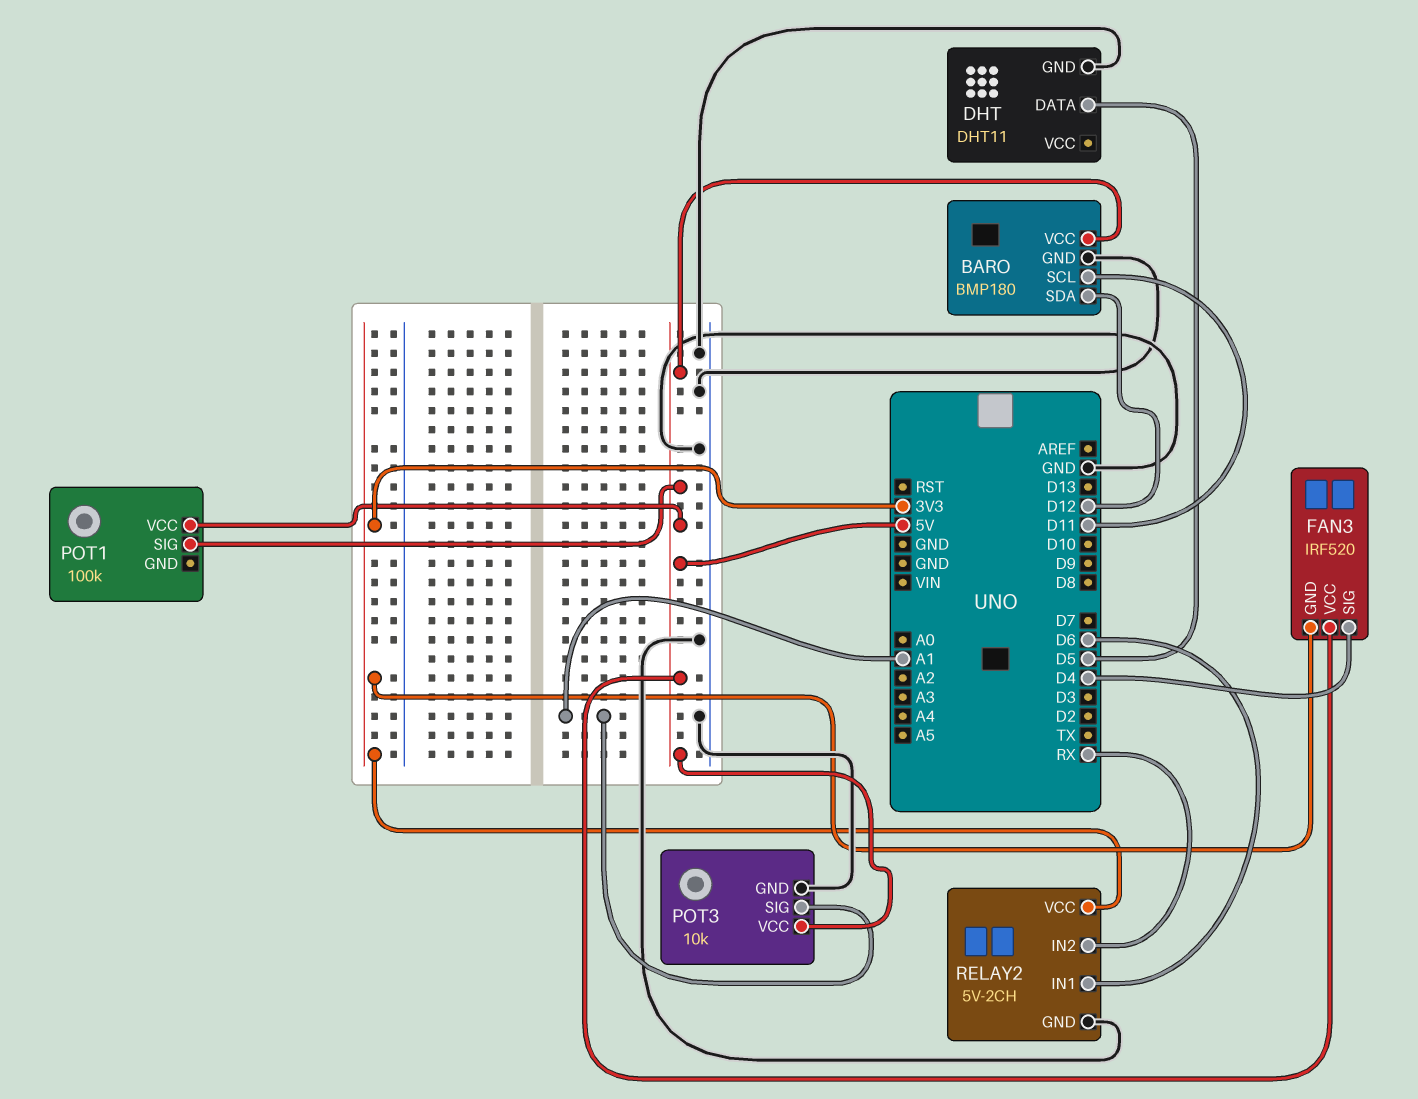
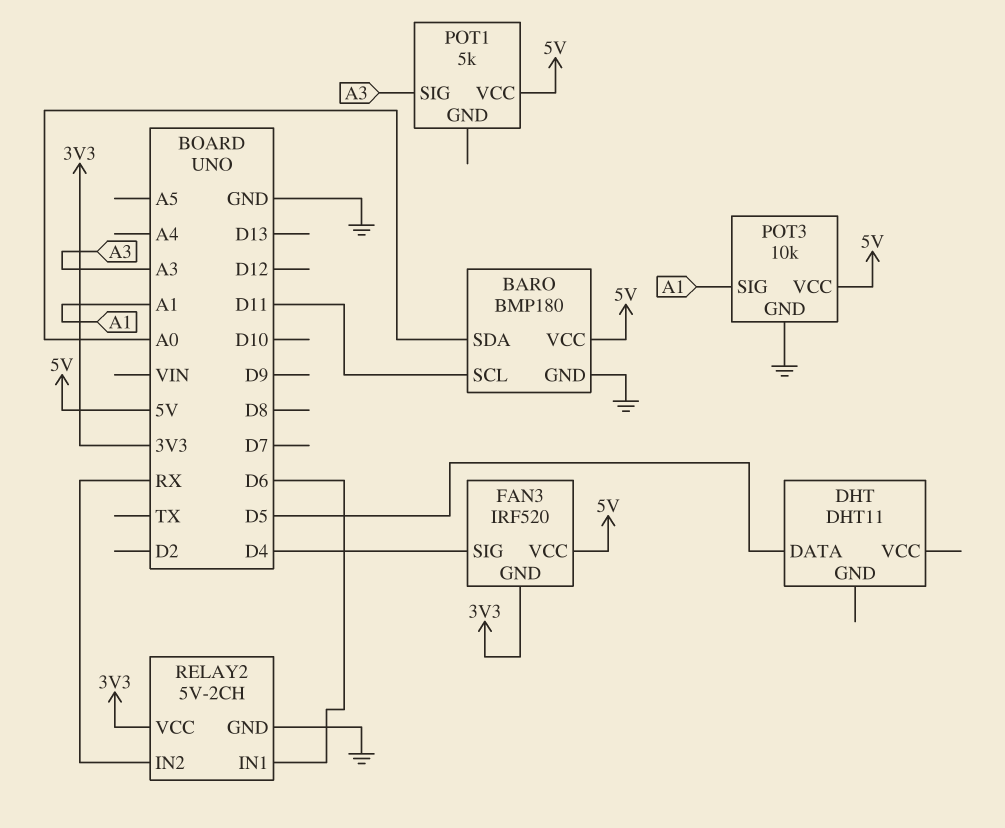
BARO pin SDA: D12 -> A0
DHT pin GND: GND -> none
POT1: 100k -> 5k
POT1 pin SIG: 5V -> A3

